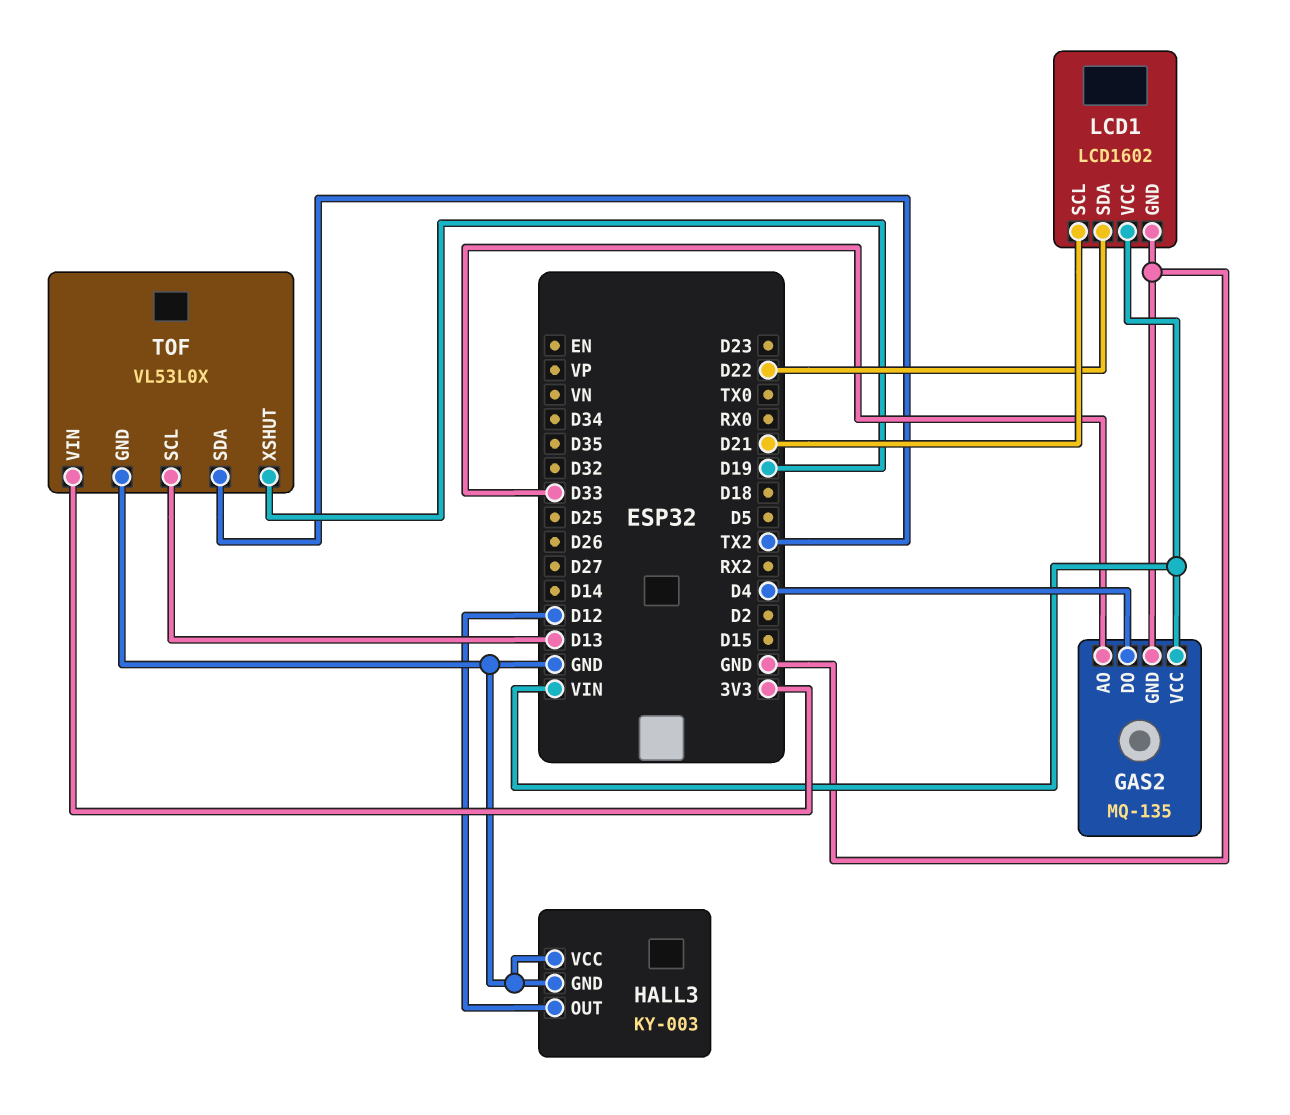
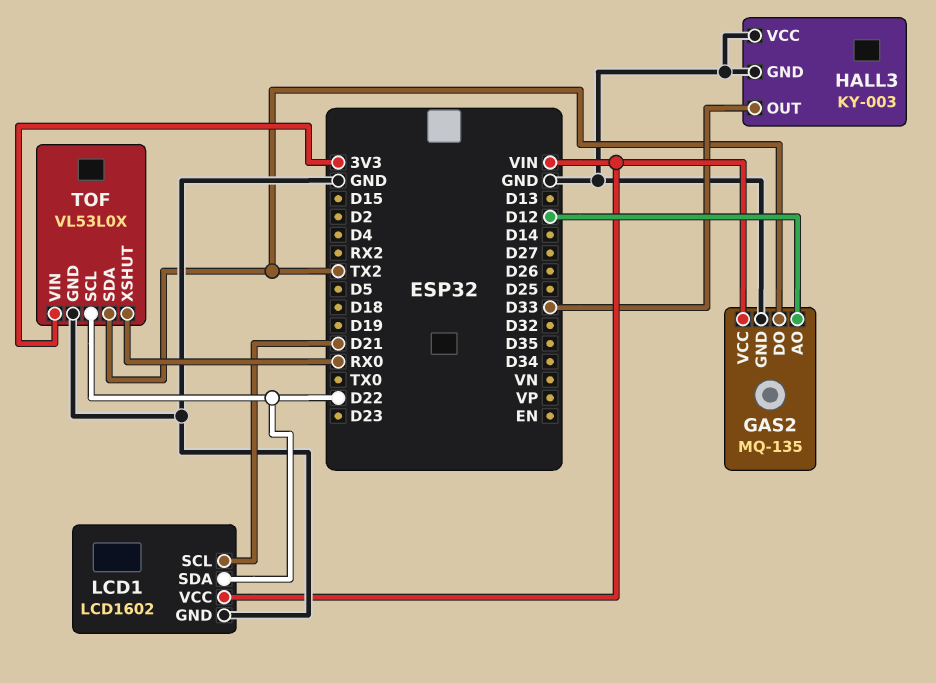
GAS2 pin AO: D33 -> D12
GAS2 pin DO: D4 -> TX2
HALL3 pin OUT: D12 -> D33
TOF pin SCL: D13 -> D22
TOF pin XSHUT: D19 -> RX0

